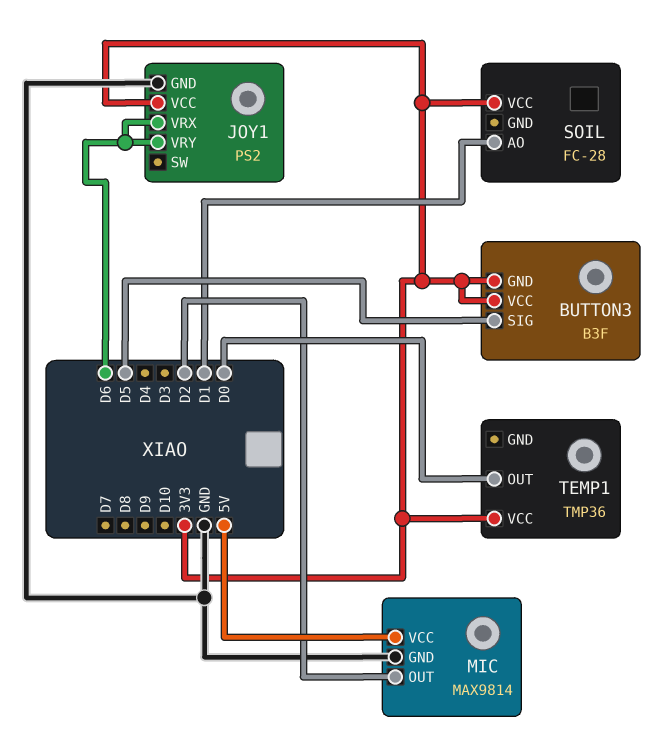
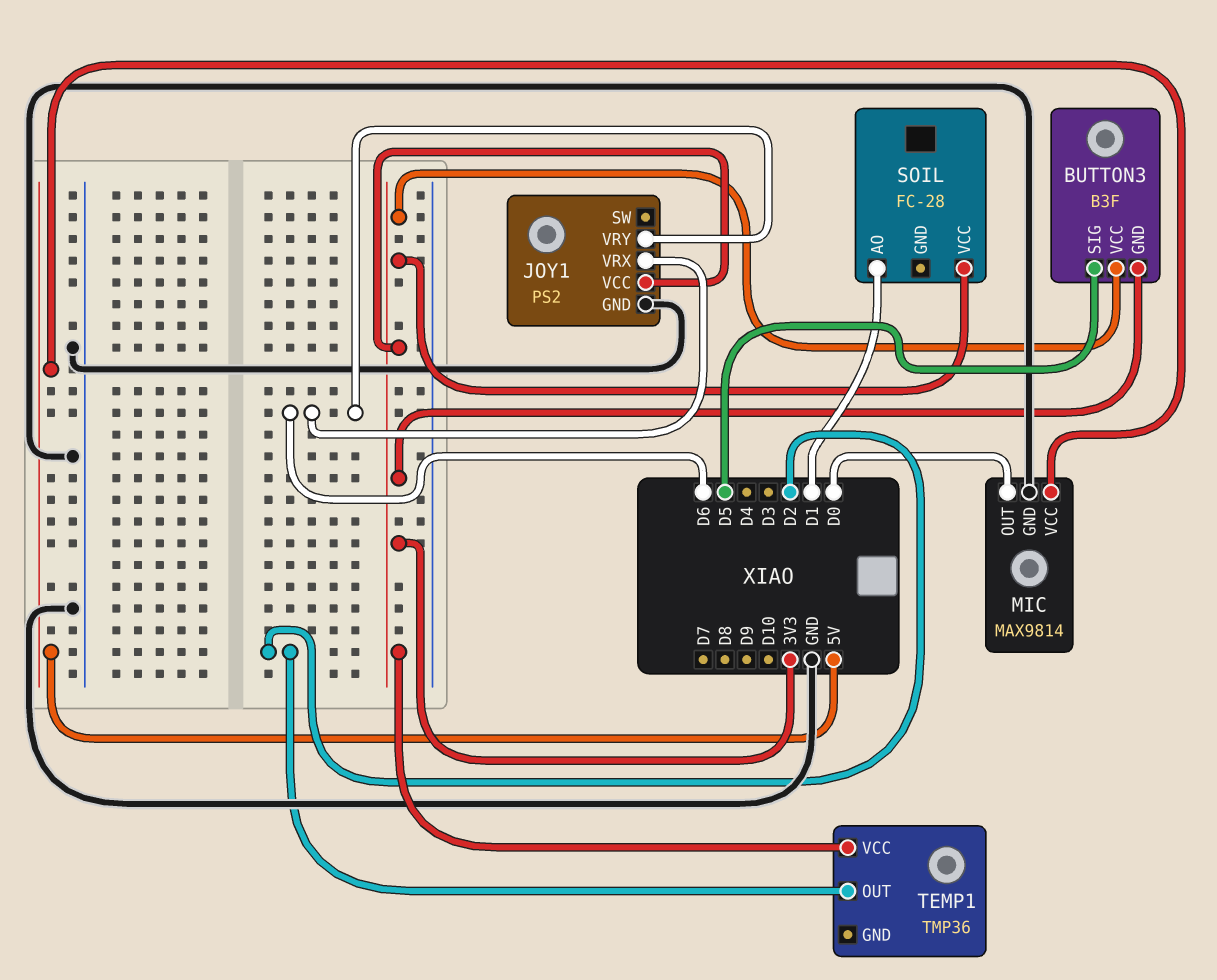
MIC pin OUT: D2 -> D0
TEMP1 pin OUT: D0 -> D2

